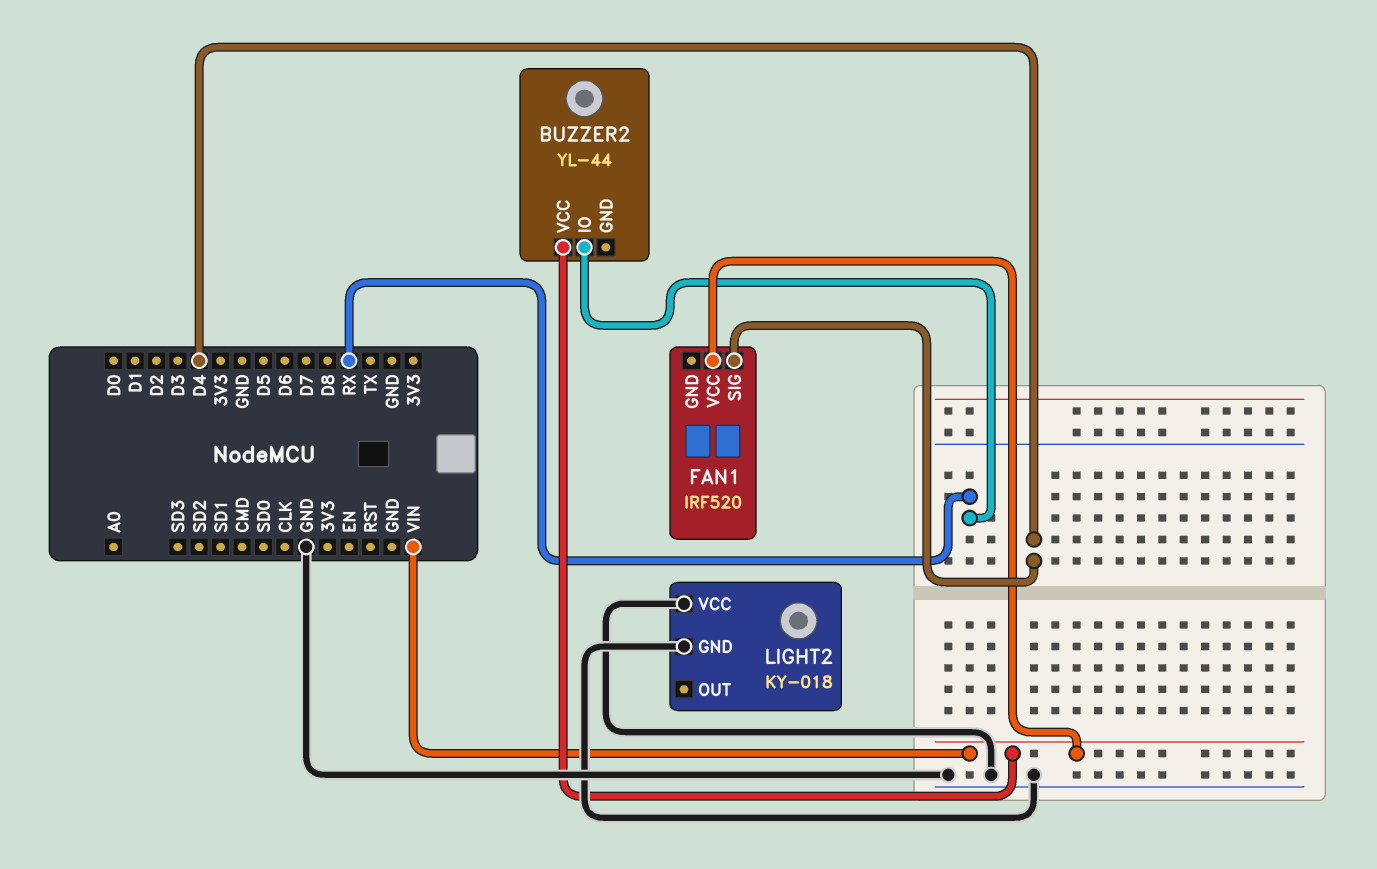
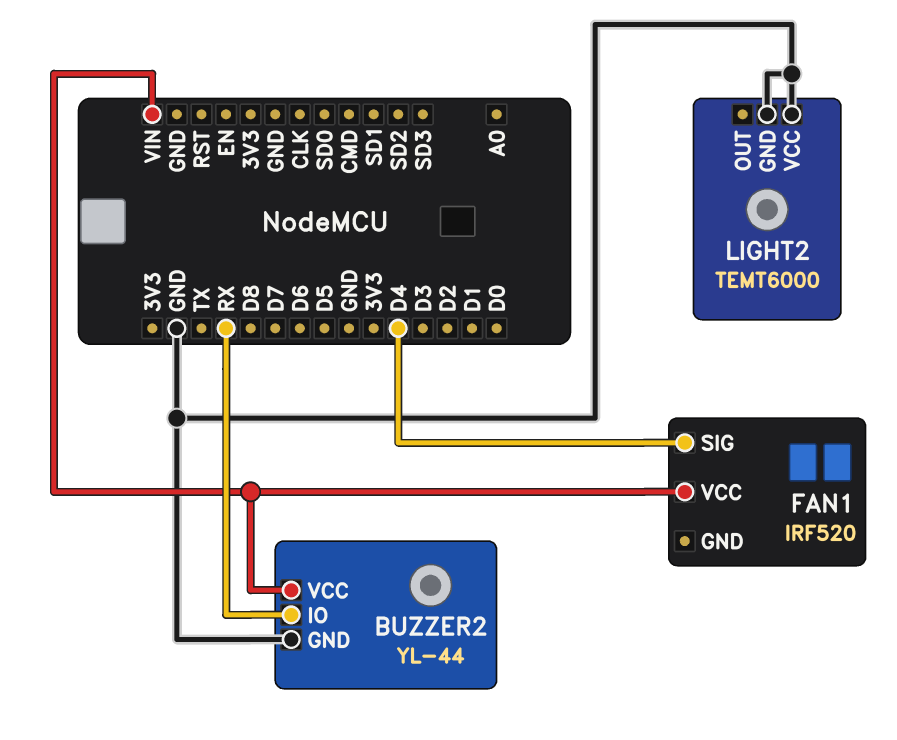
BUZZER2 pin GND: none -> GND
LIGHT2: KY-018 -> TEMT6000

